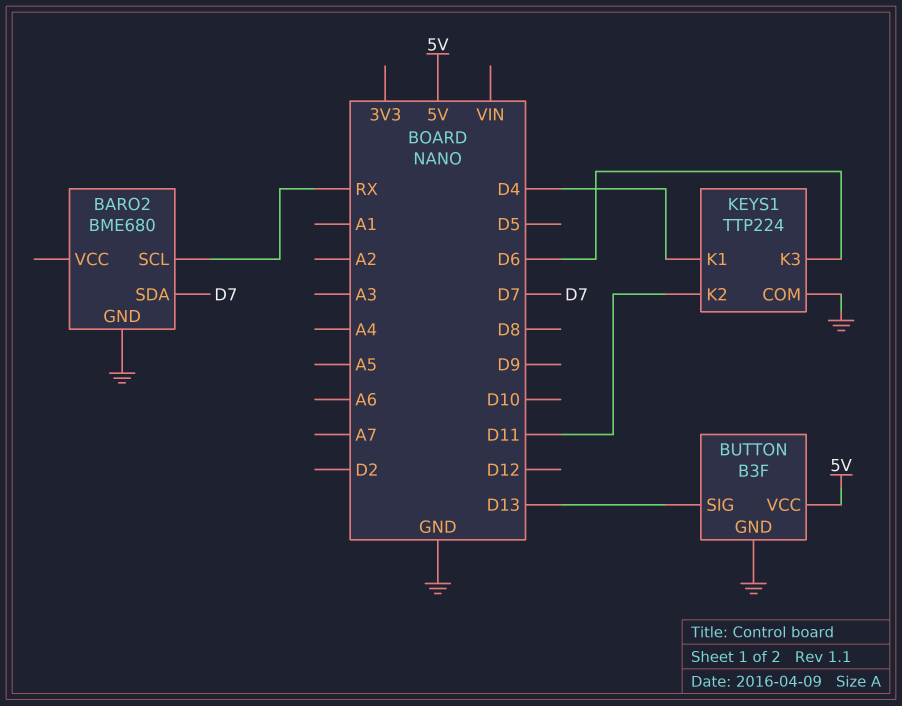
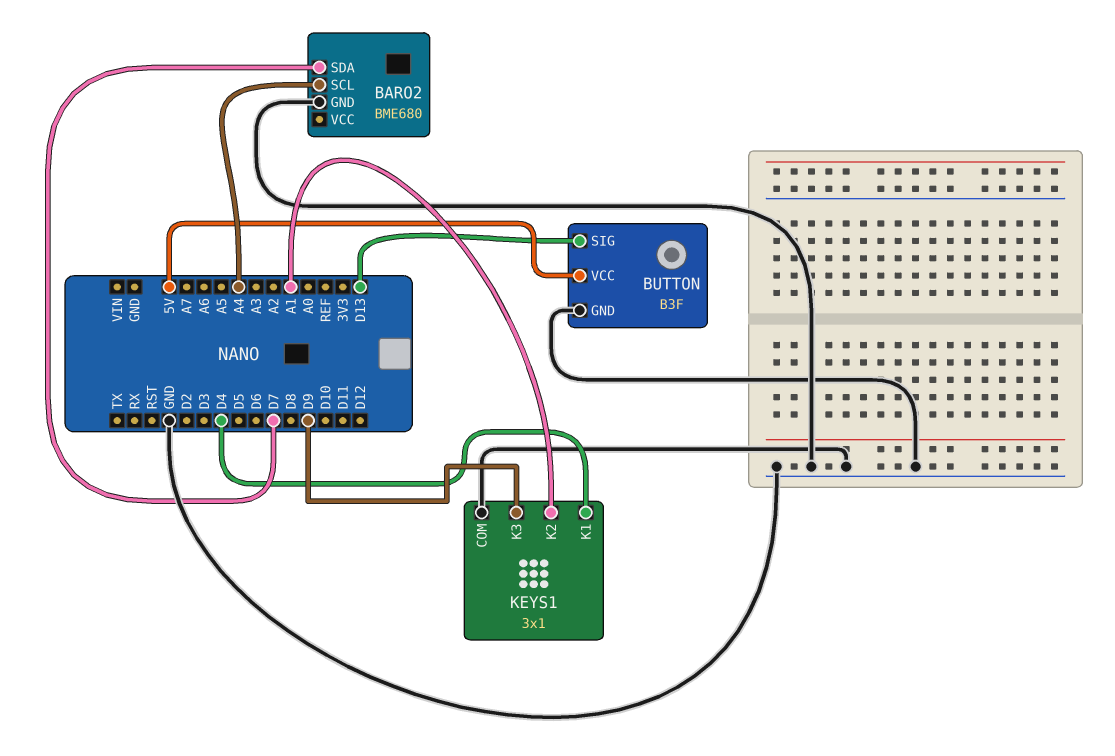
BARO2 pin SCL: RX -> A4
KEYS1: TTP224 -> 3x1
KEYS1 pin K2: D11 -> A1
KEYS1 pin K3: D6 -> D9

